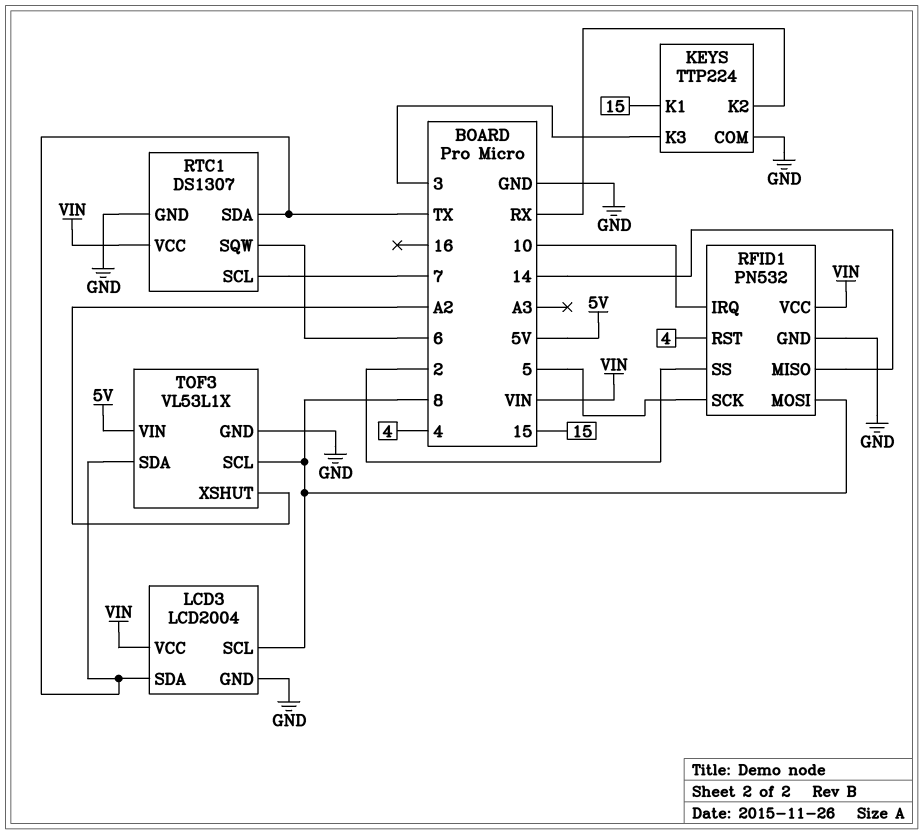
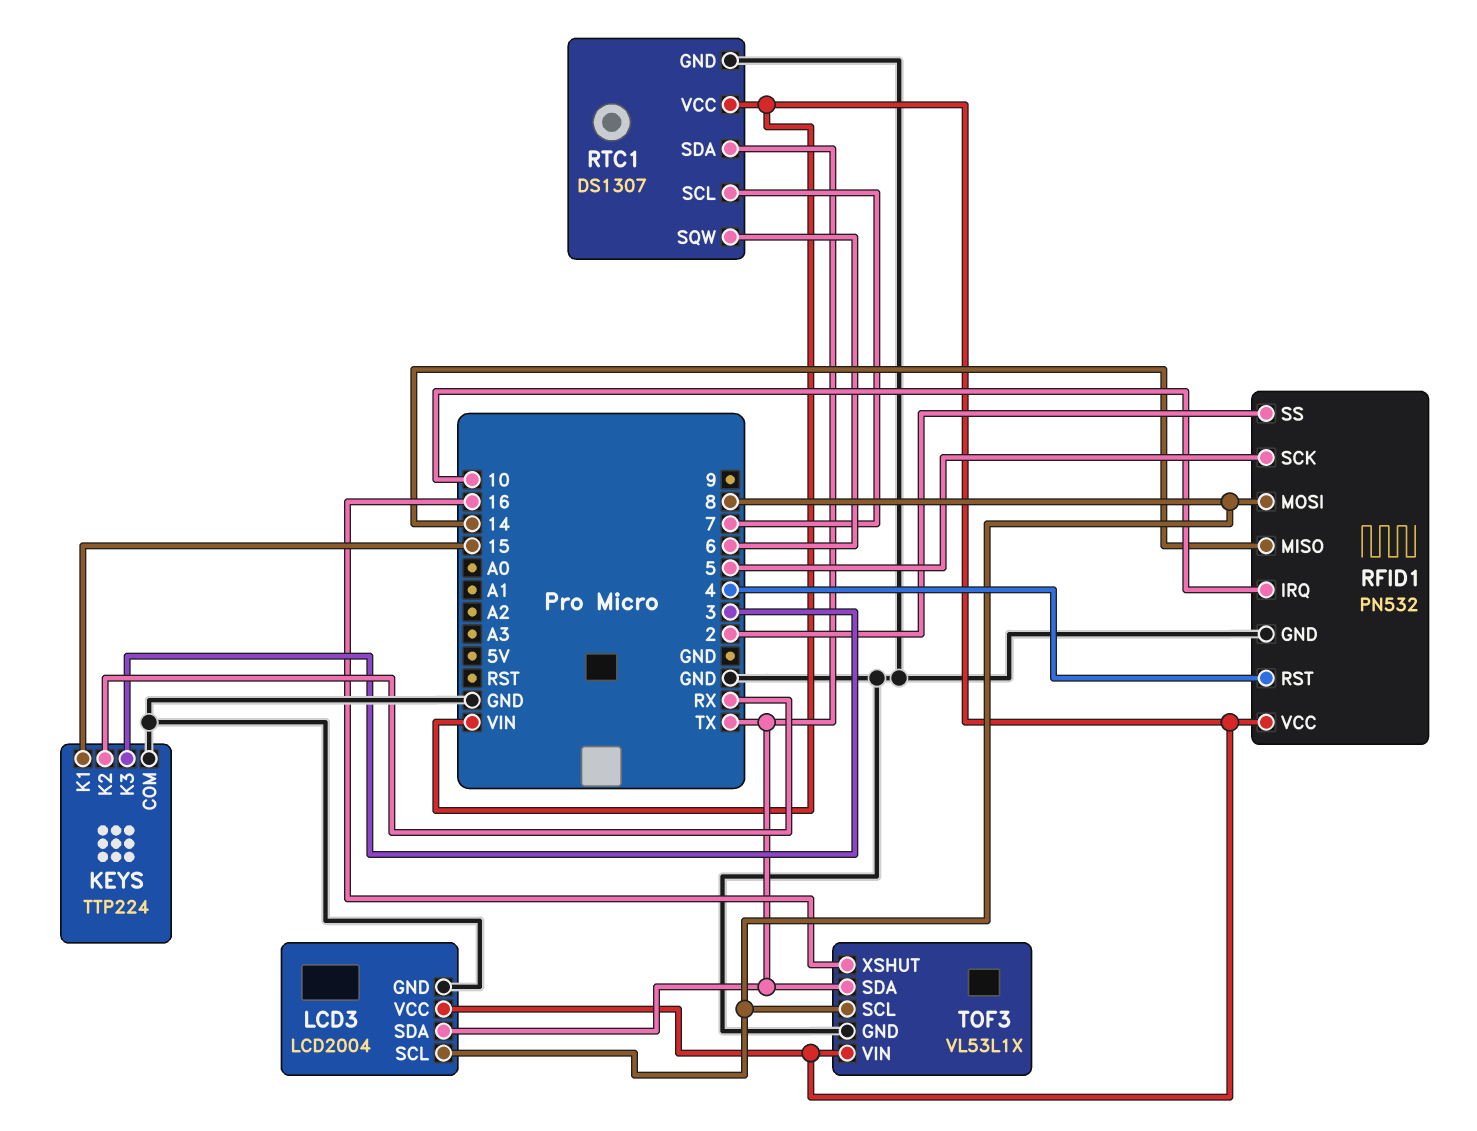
TOF3 pin VIN: 5V -> VIN
TOF3 pin XSHUT: A2 -> 16

